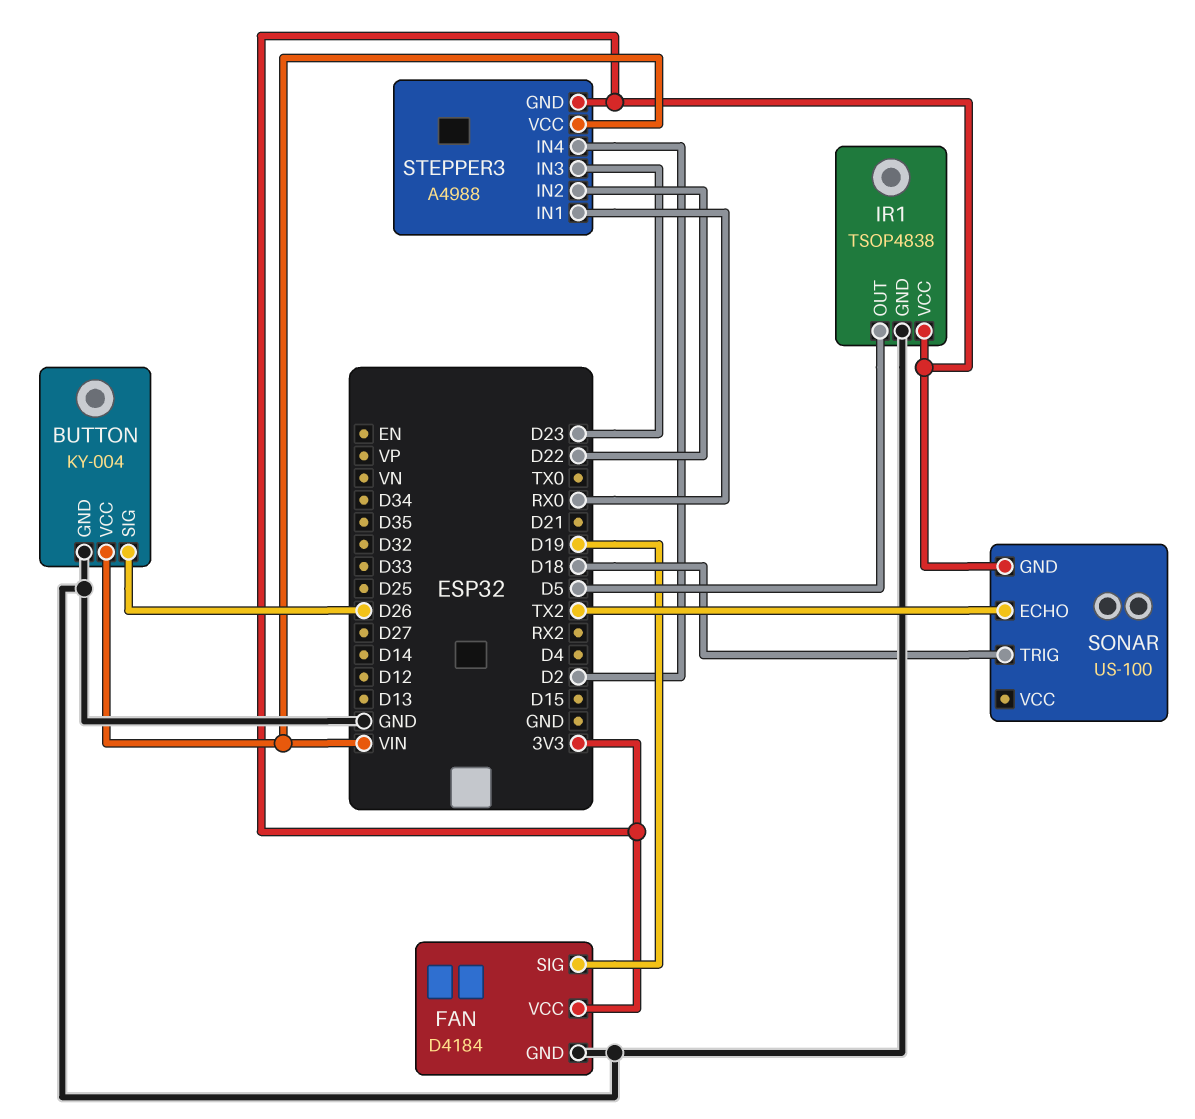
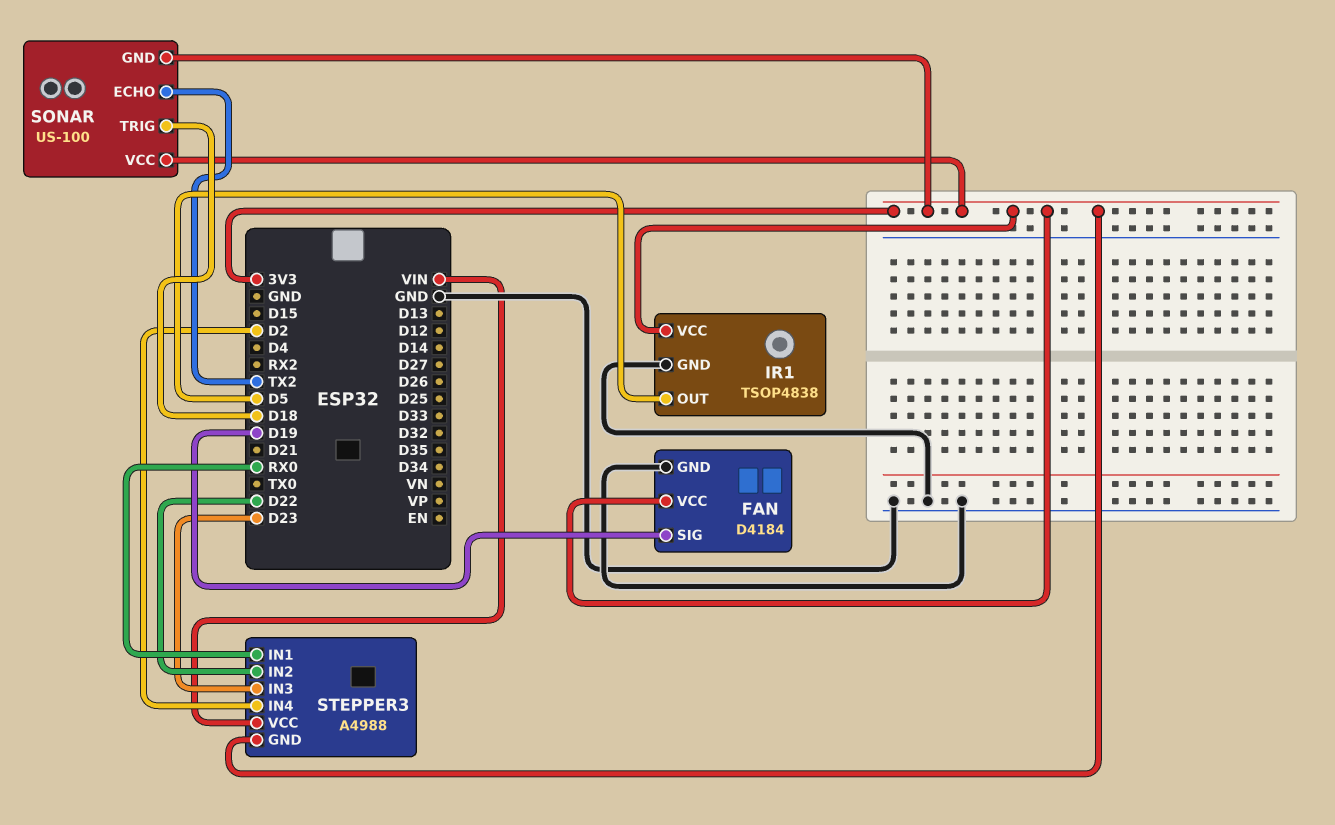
BUTTON: KY-004 -> none
BUTTON pin GND: GND -> none
BUTTON pin SIG: D26 -> none
BUTTON pin VCC: VIN -> none
SONAR pin VCC: none -> 3V3

